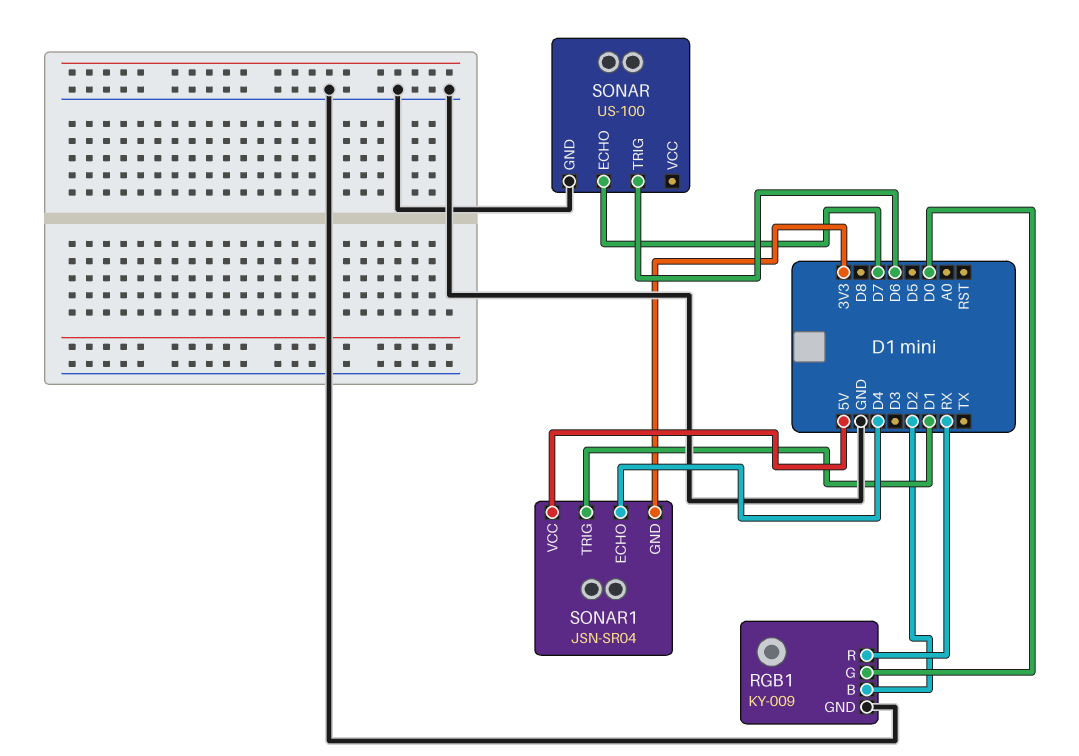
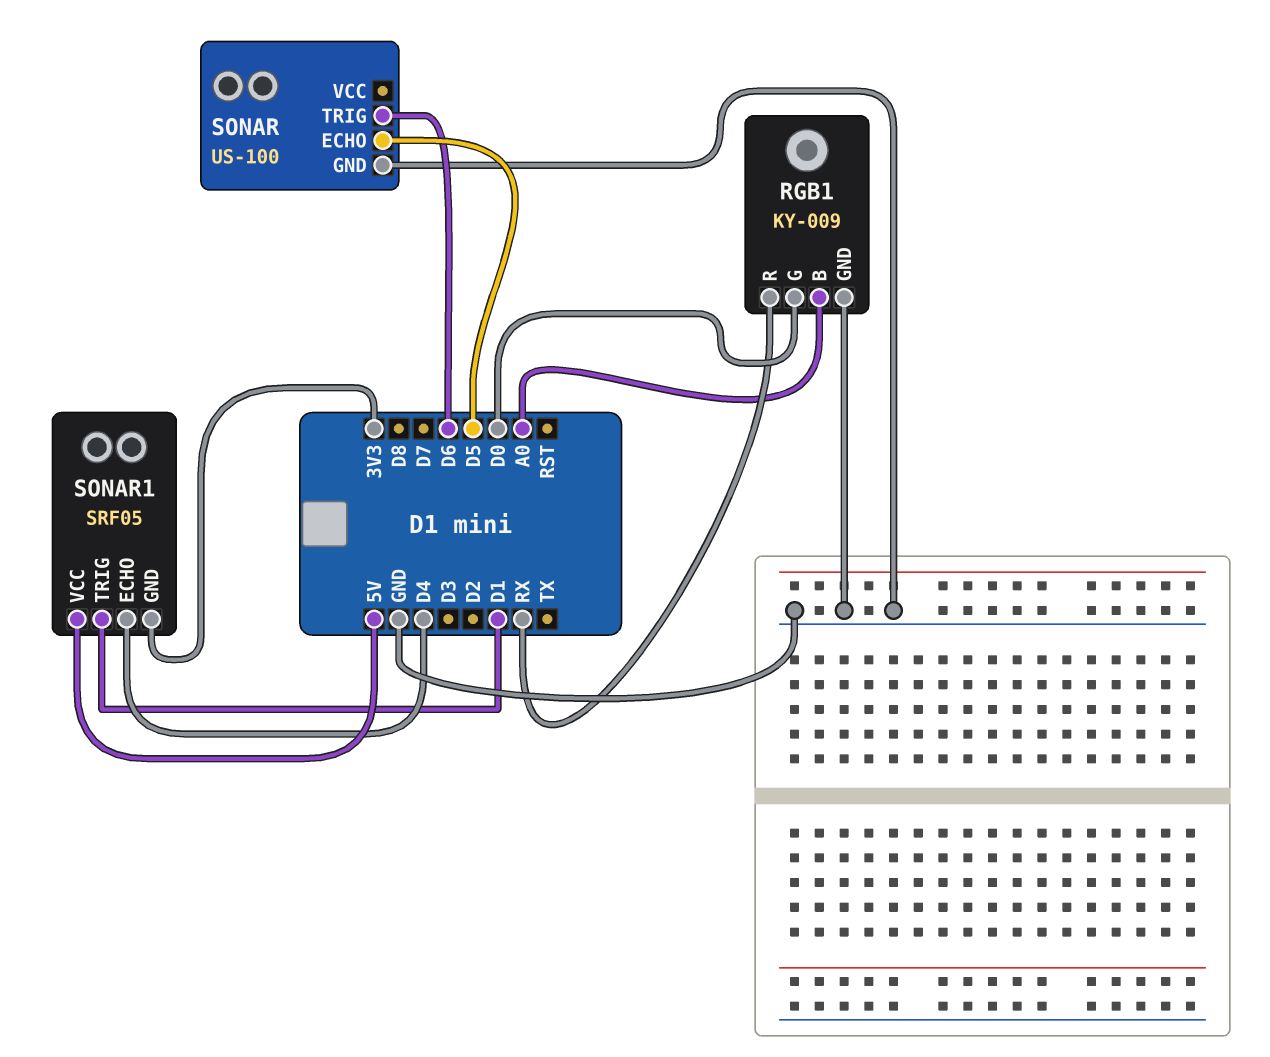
RGB1 pin B: D2 -> A0
SONAR pin ECHO: D7 -> D5
SONAR1: JSN-SR04 -> SRF05

